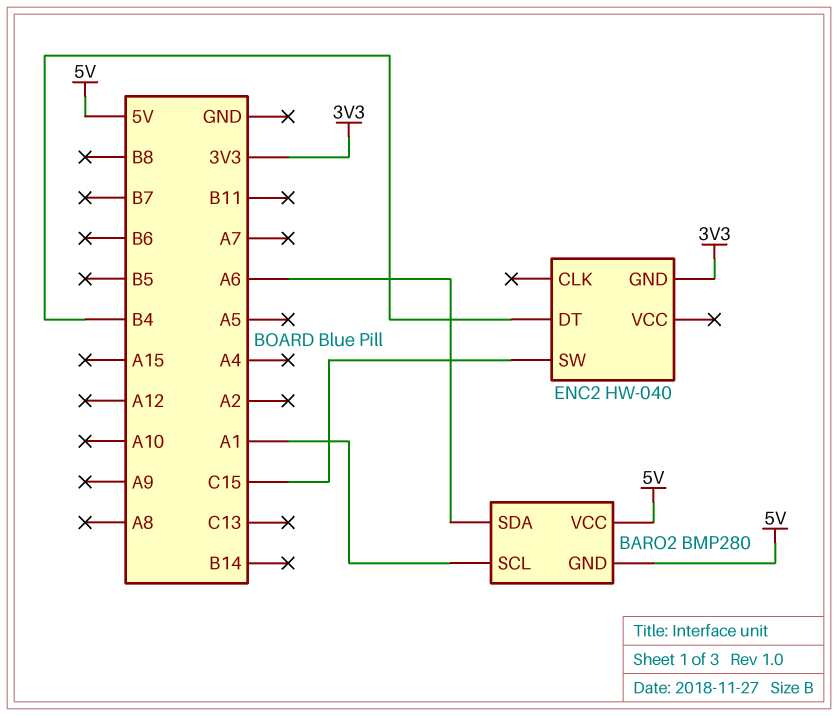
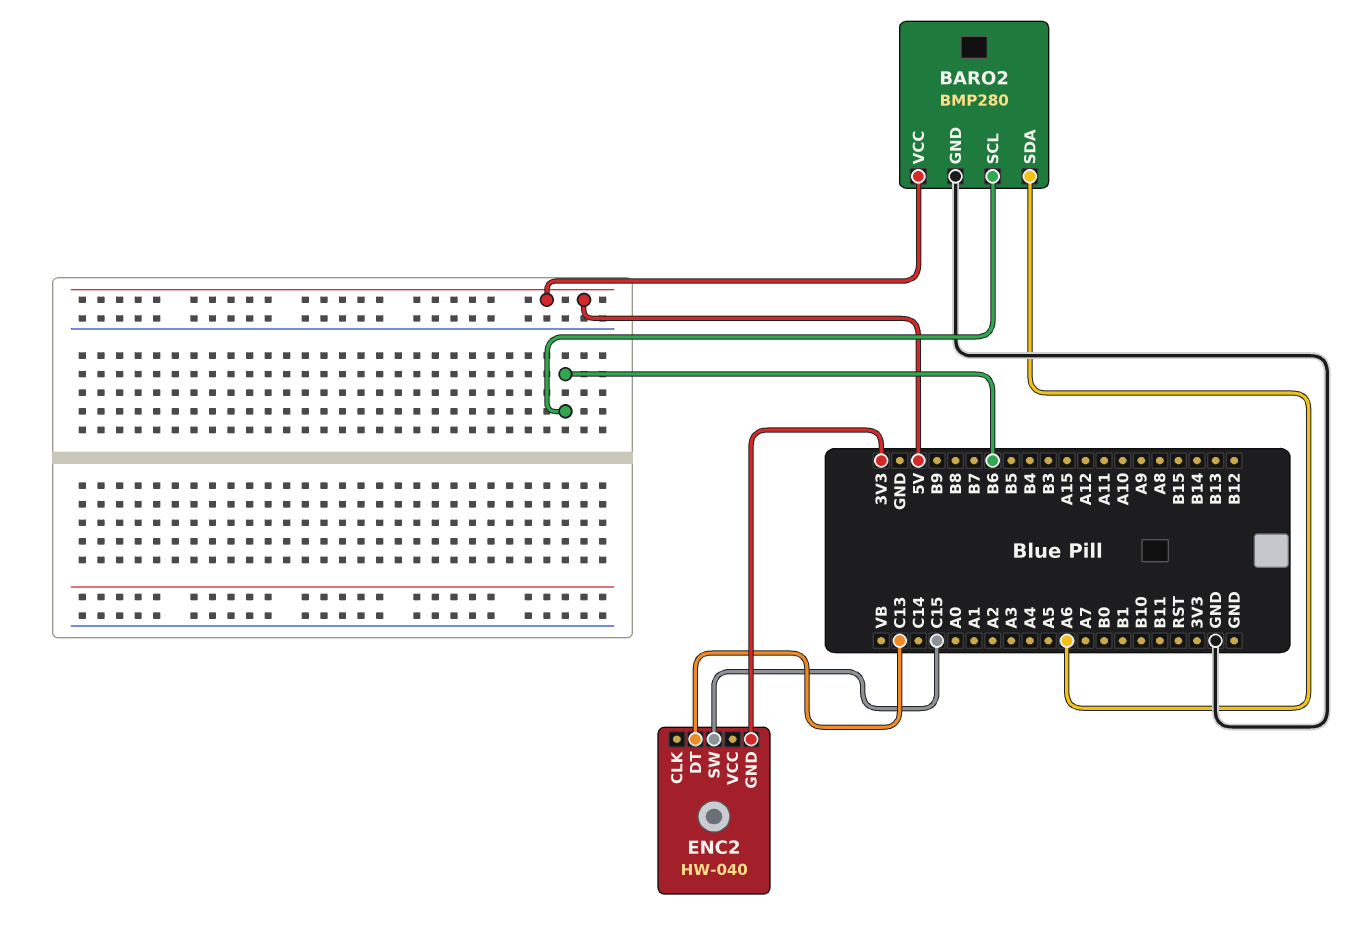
BARO2 pin GND: 5V -> GND
BARO2 pin SCL: A1 -> B6
ENC2 pin DT: B4 -> C13

